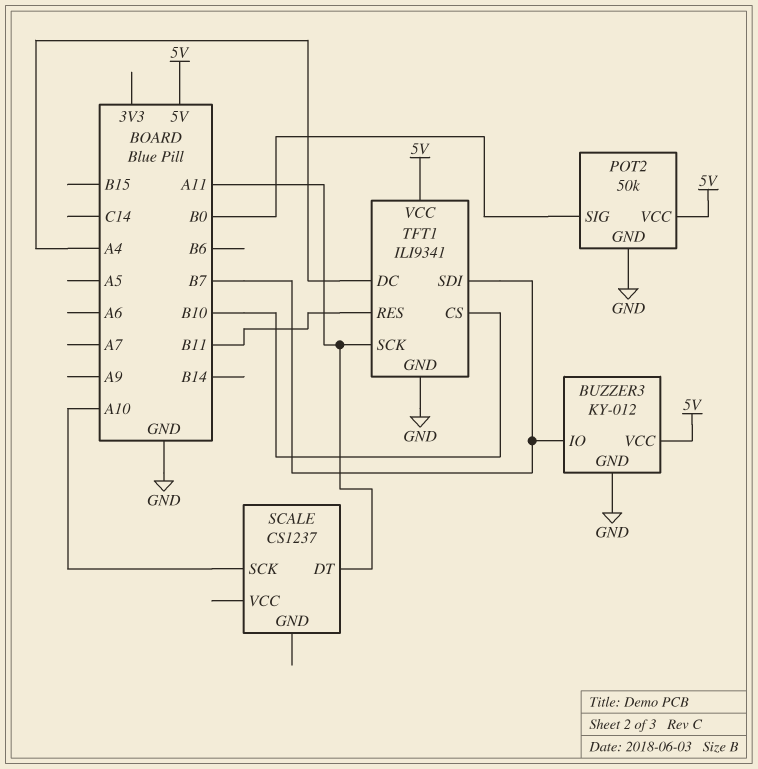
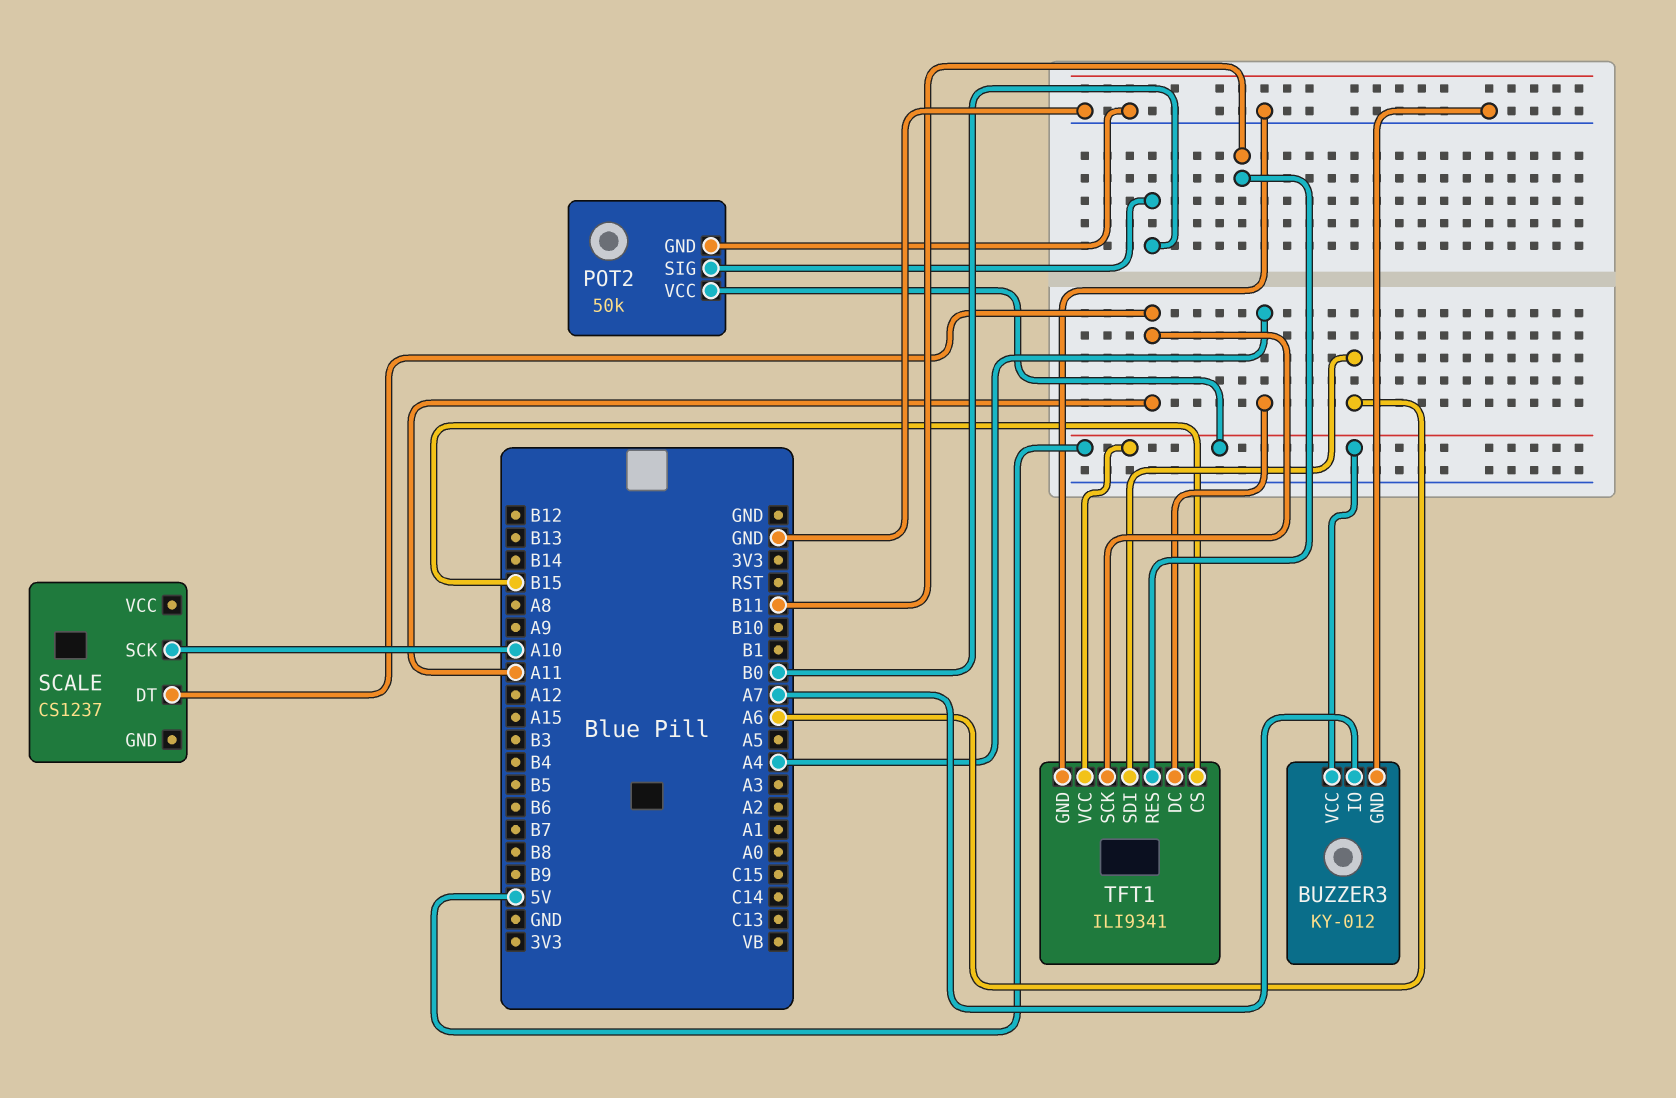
BUZZER3 pin IO: B7 -> A7
TFT1 pin CS: B10 -> B15
TFT1 pin SDI: B7 -> A6

